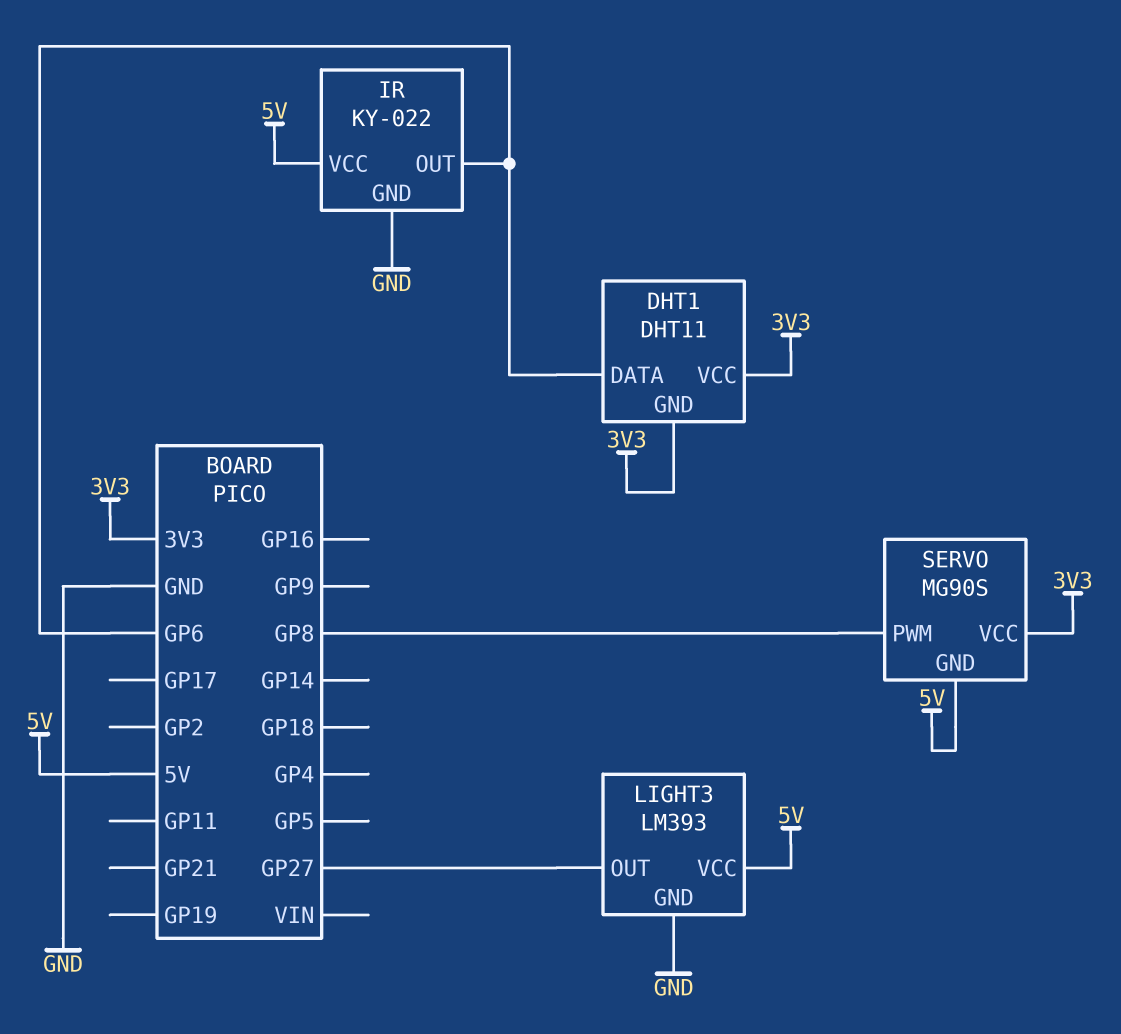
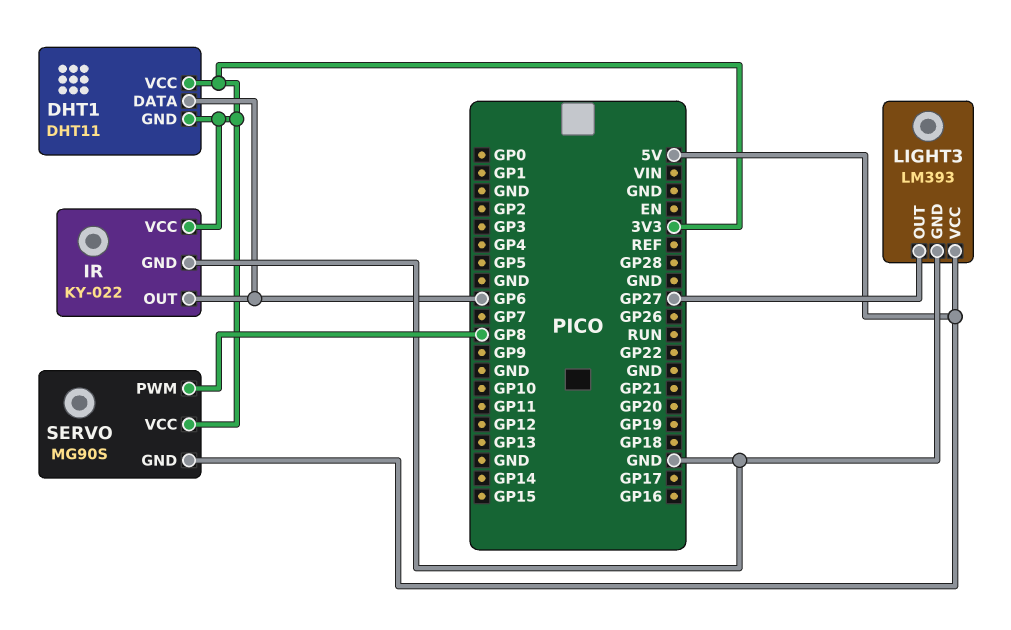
IR pin VCC: 5V -> 3V3

